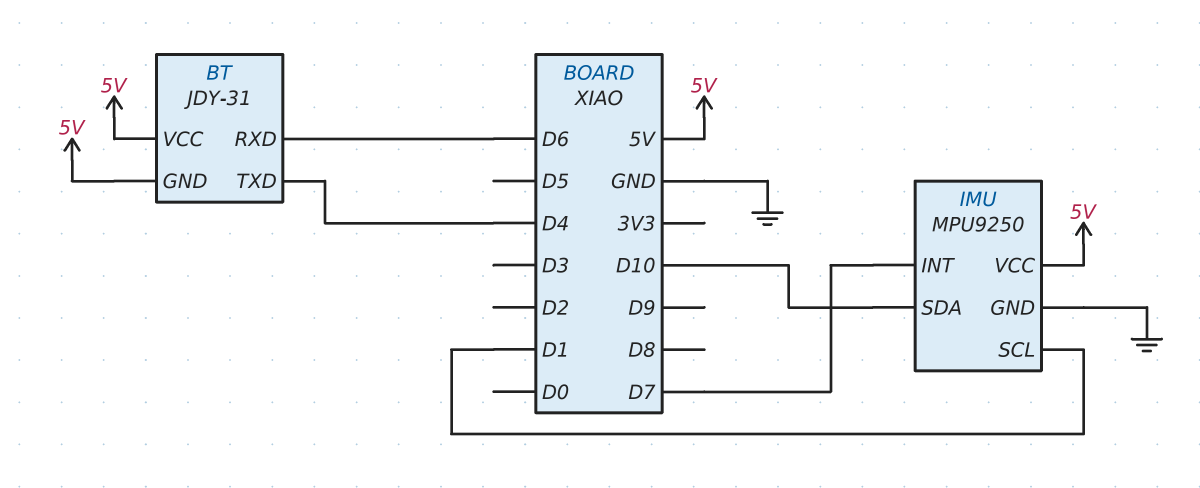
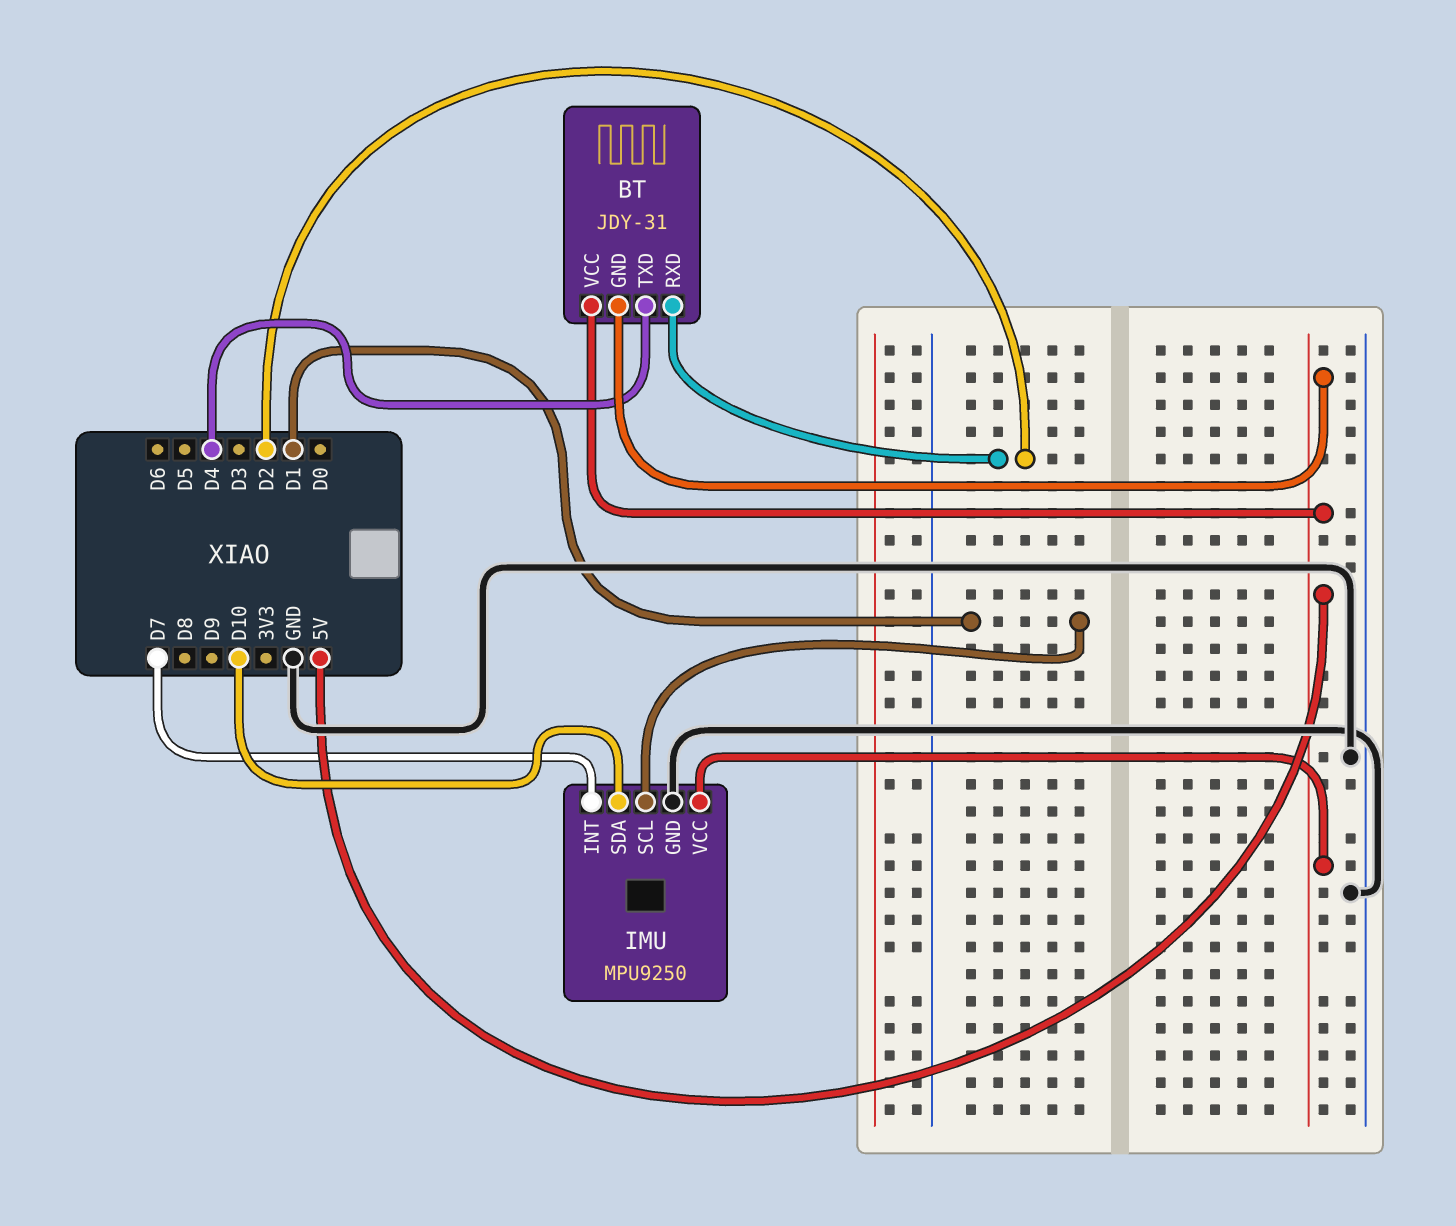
BT pin RXD: D6 -> D2

